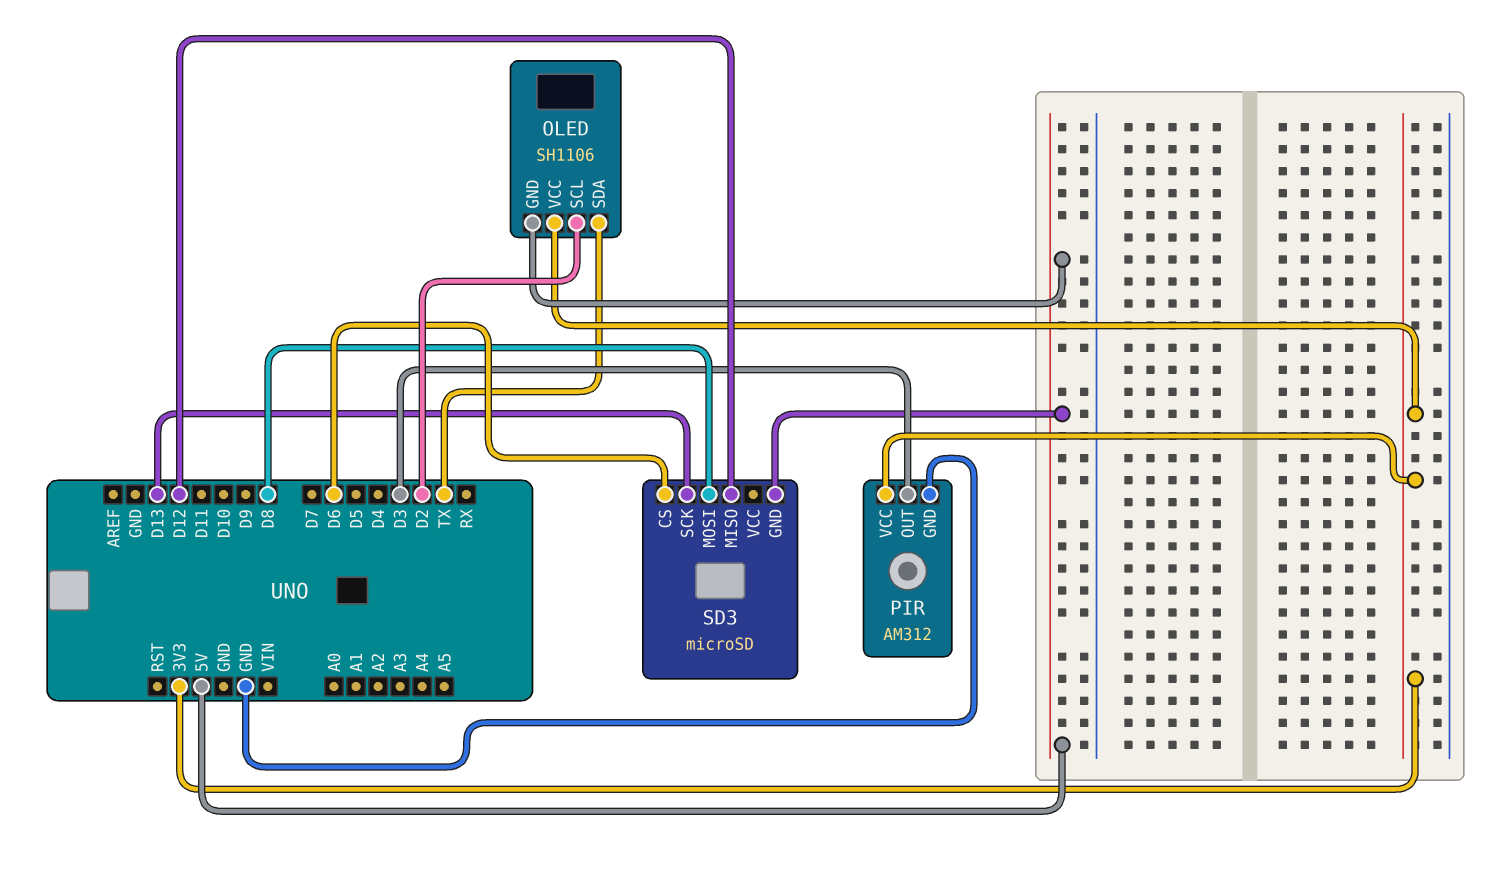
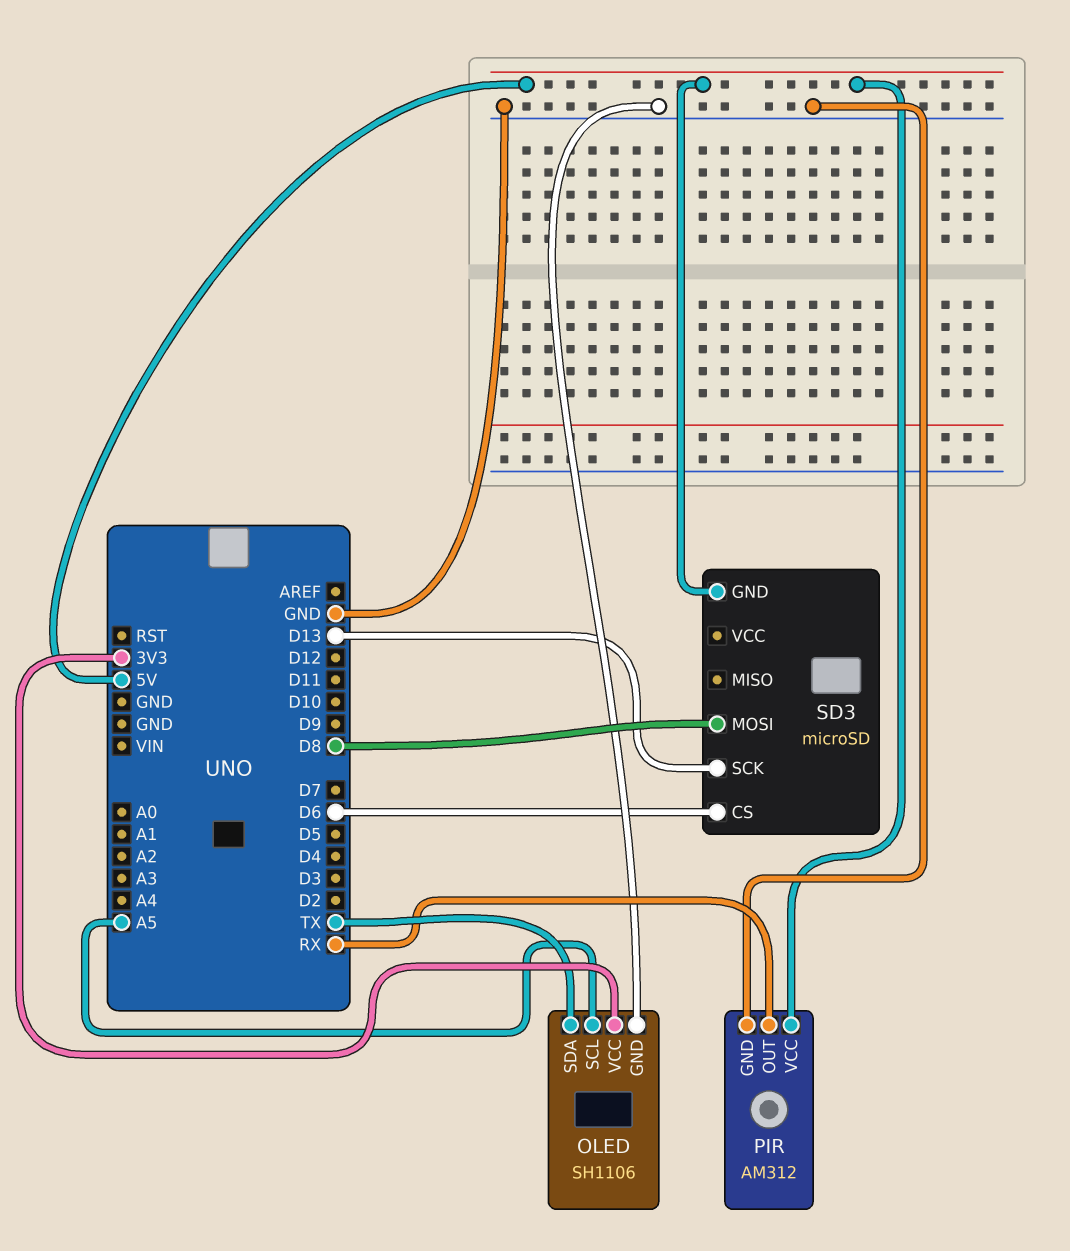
OLED pin GND: 5V -> GND
OLED pin SCL: D2 -> A5
PIR pin OUT: D3 -> RX
PIR pin VCC: 3V3 -> 5V
SD3 pin MISO: D12 -> none

